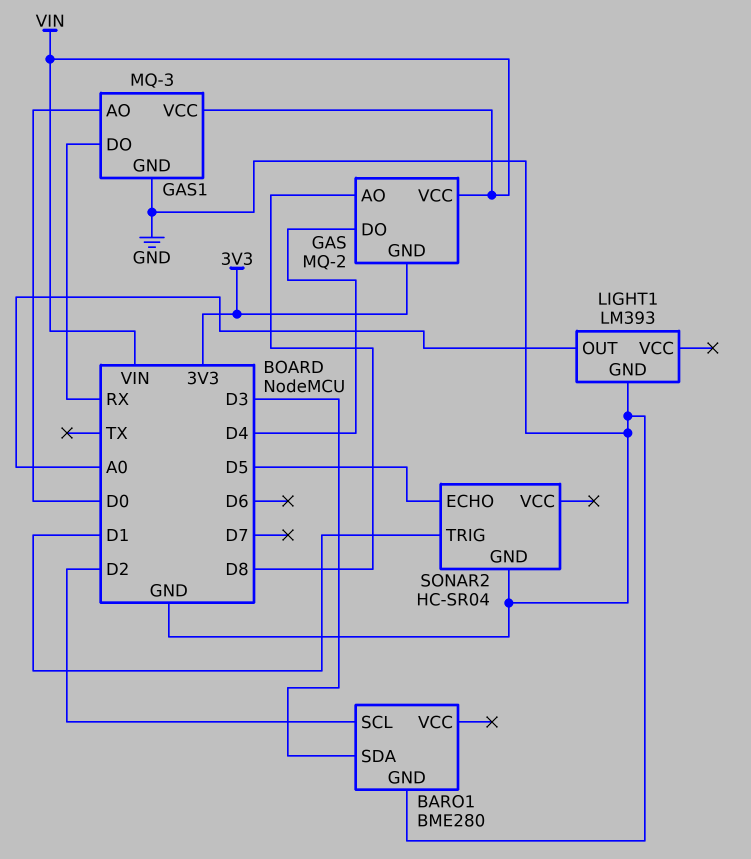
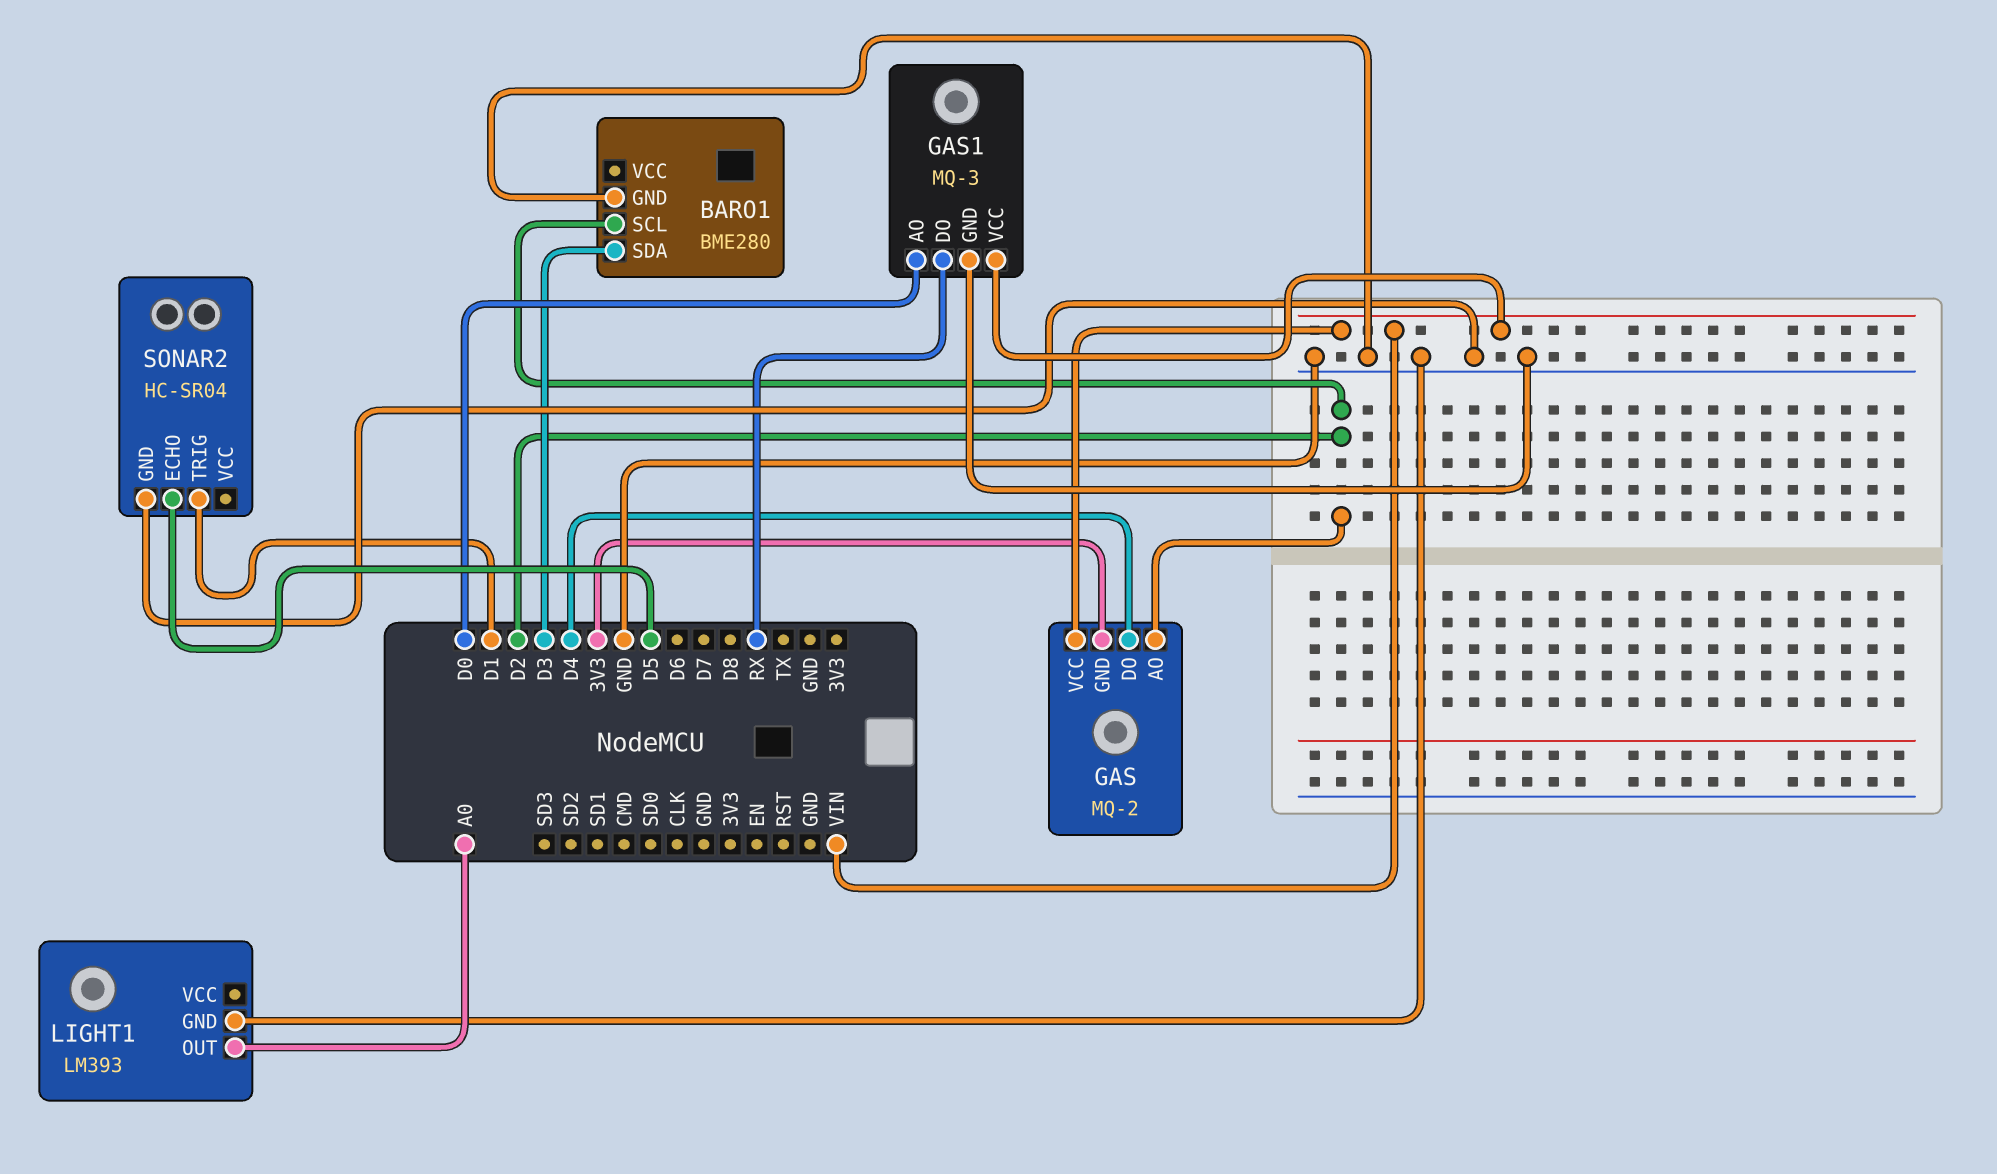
GAS pin AO: D8 -> D2

